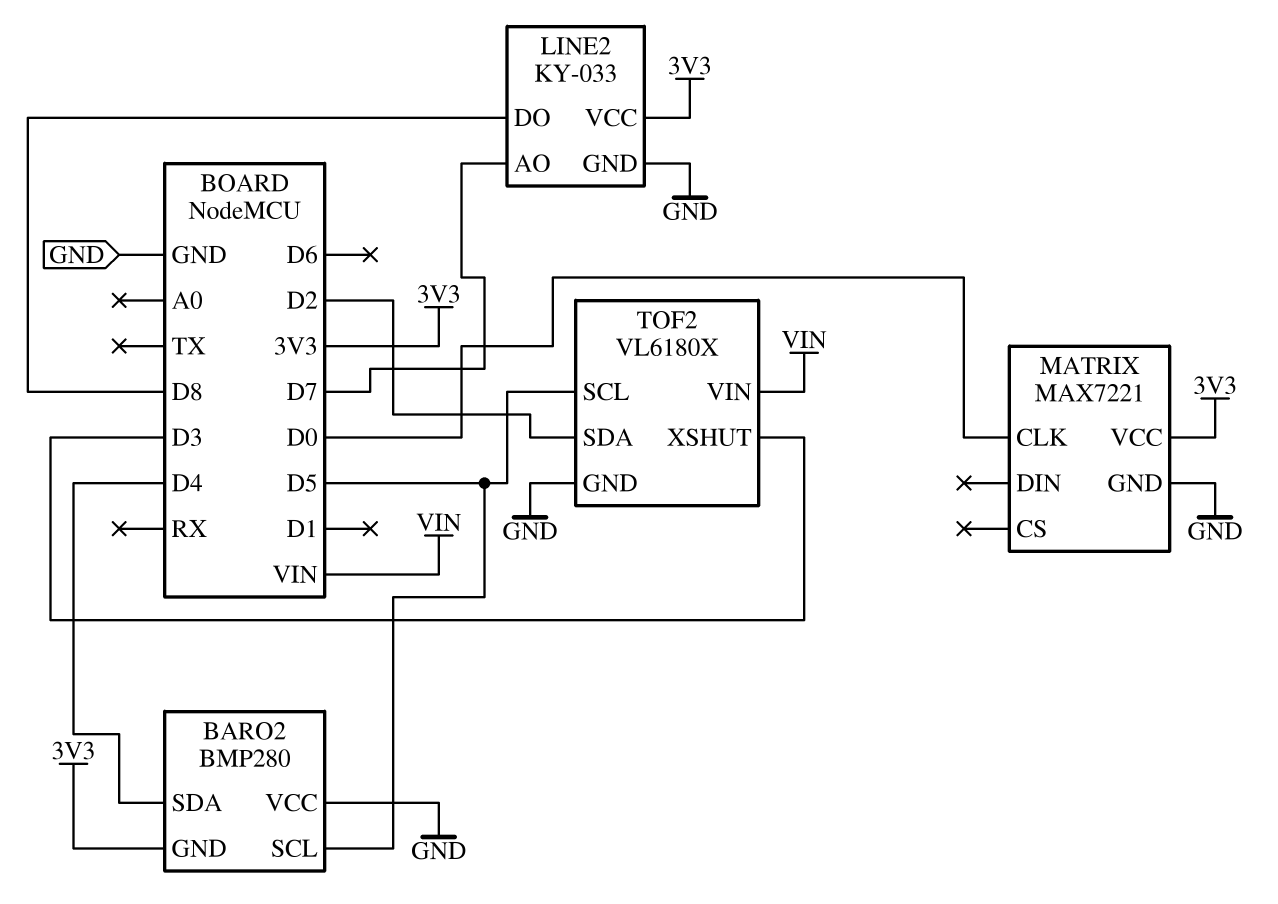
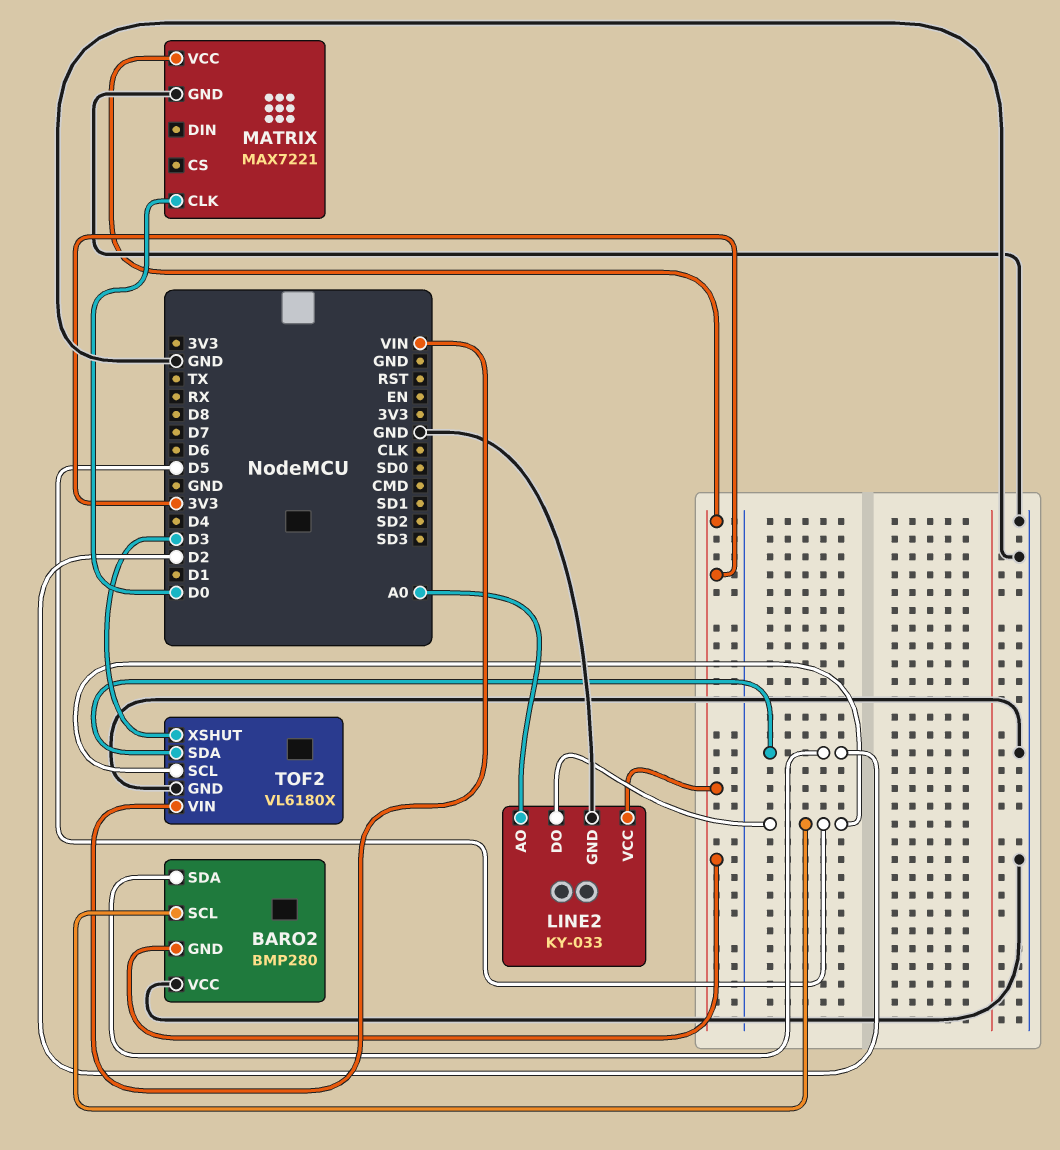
BARO2 pin SDA: D4 -> D2
LINE2 pin AO: D7 -> A0
LINE2 pin DO: D8 -> D5

